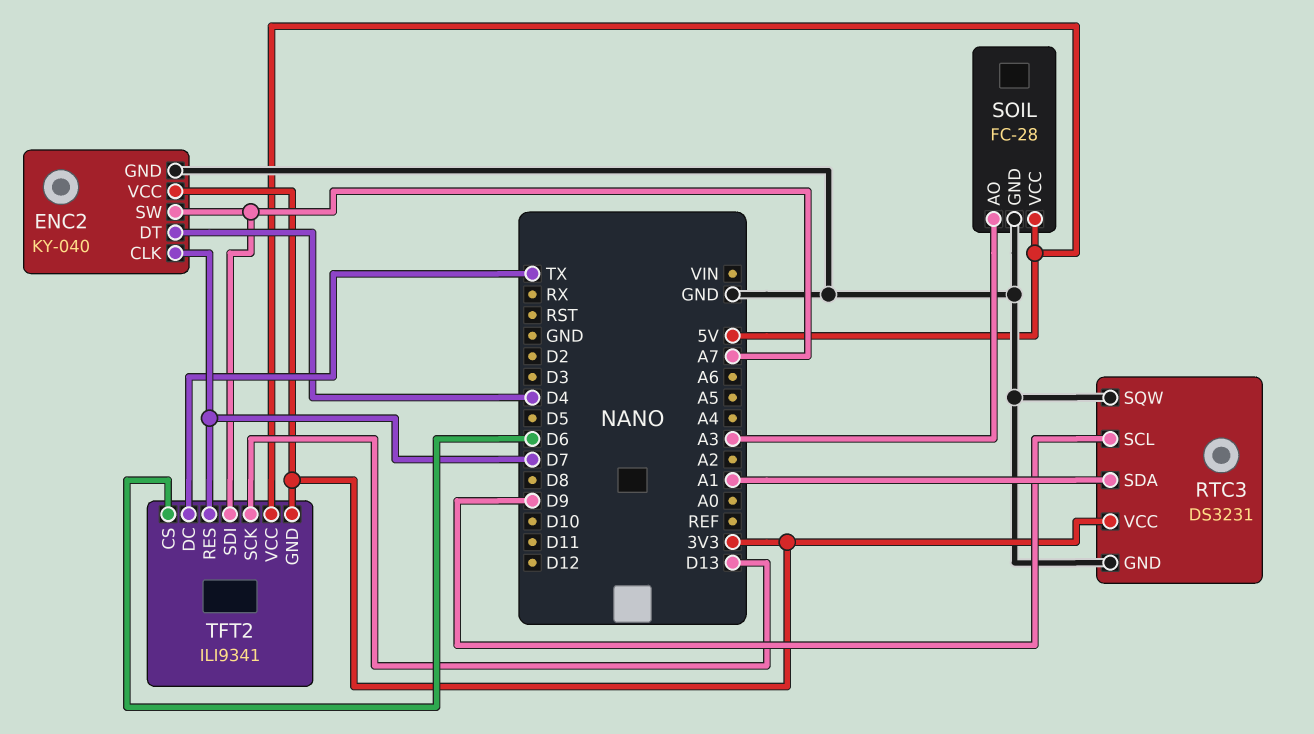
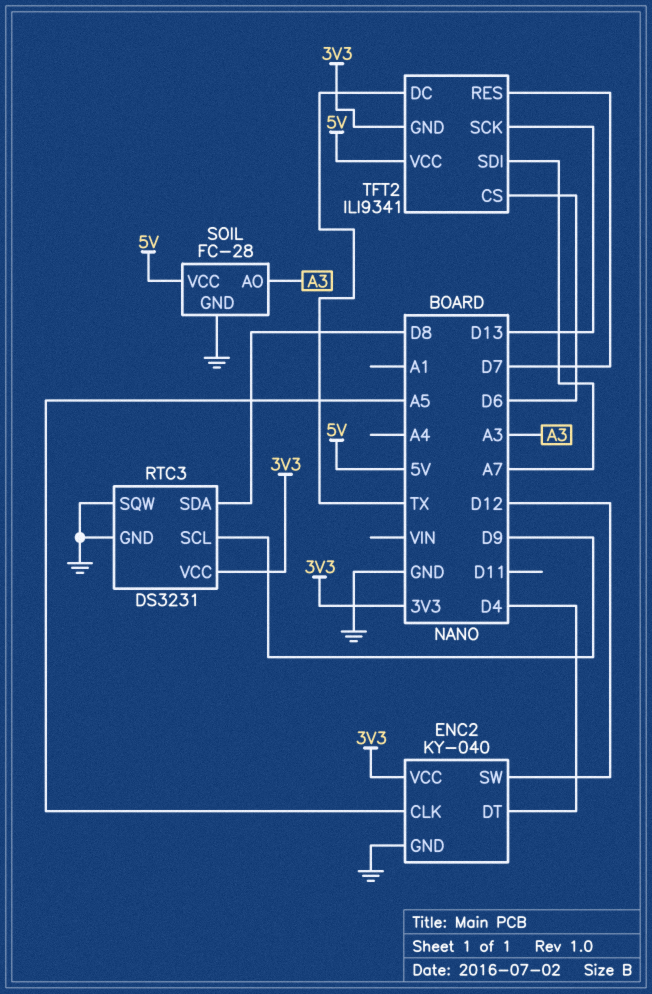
ENC2 pin CLK: D7 -> A5
ENC2 pin SW: A7 -> D12
RTC3 pin SDA: A1 -> D8

